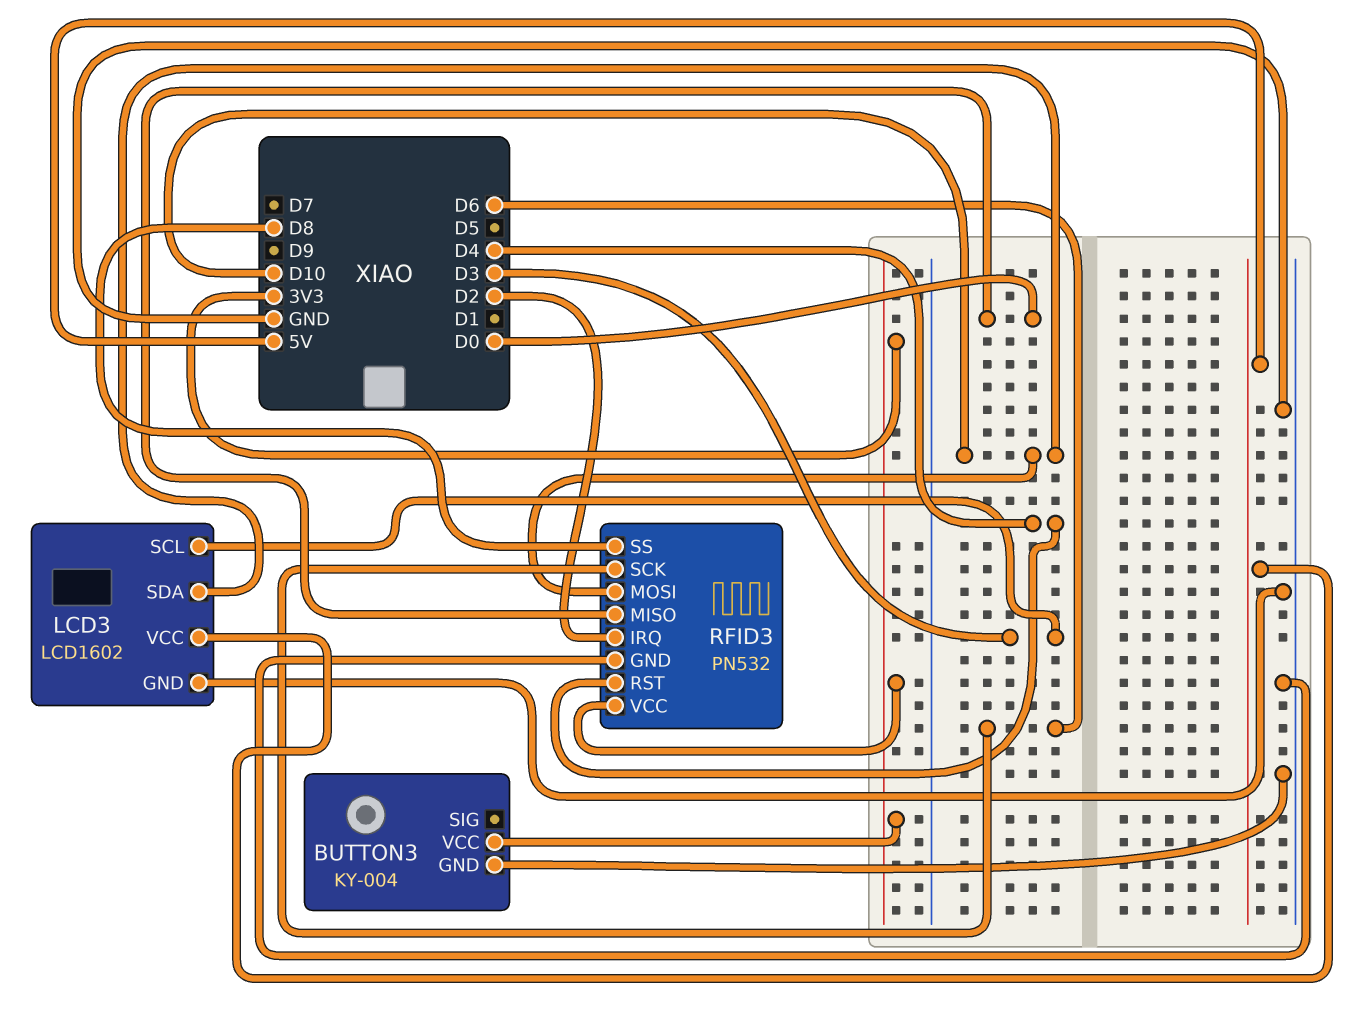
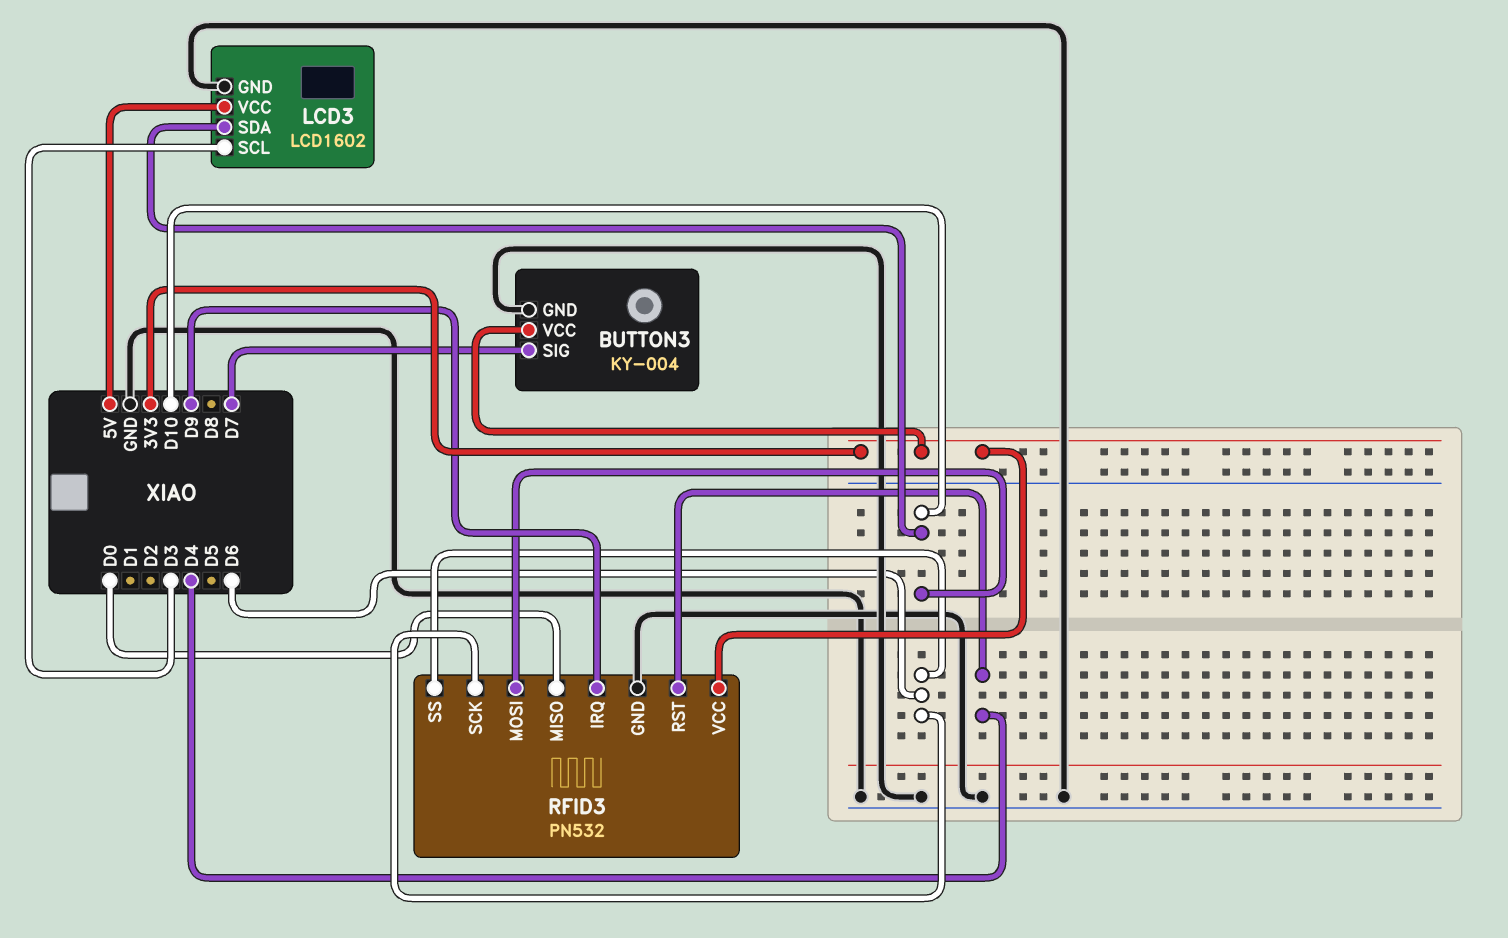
BUTTON3 pin SIG: none -> D7
RFID3 pin IRQ: D2 -> D9
RFID3 pin SS: D8 -> D6

